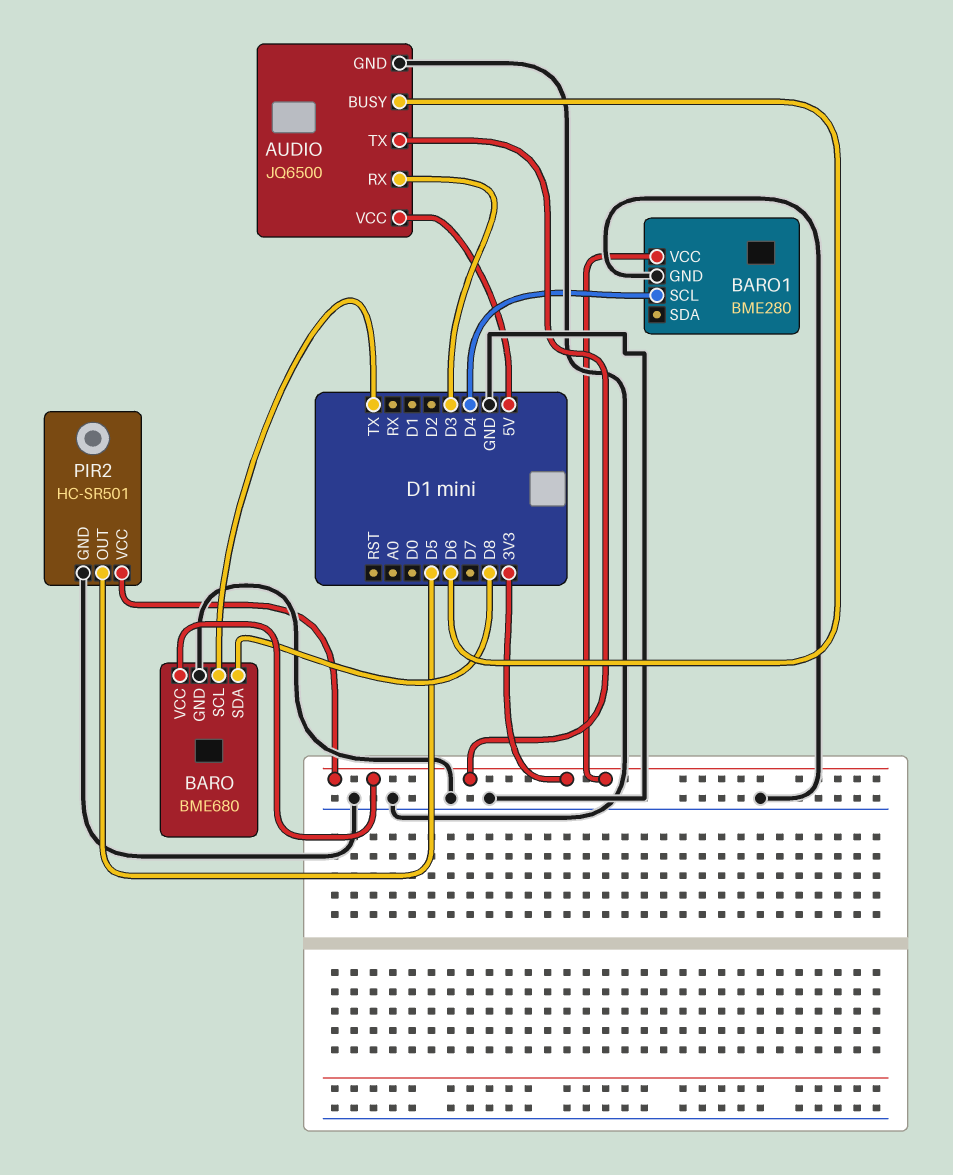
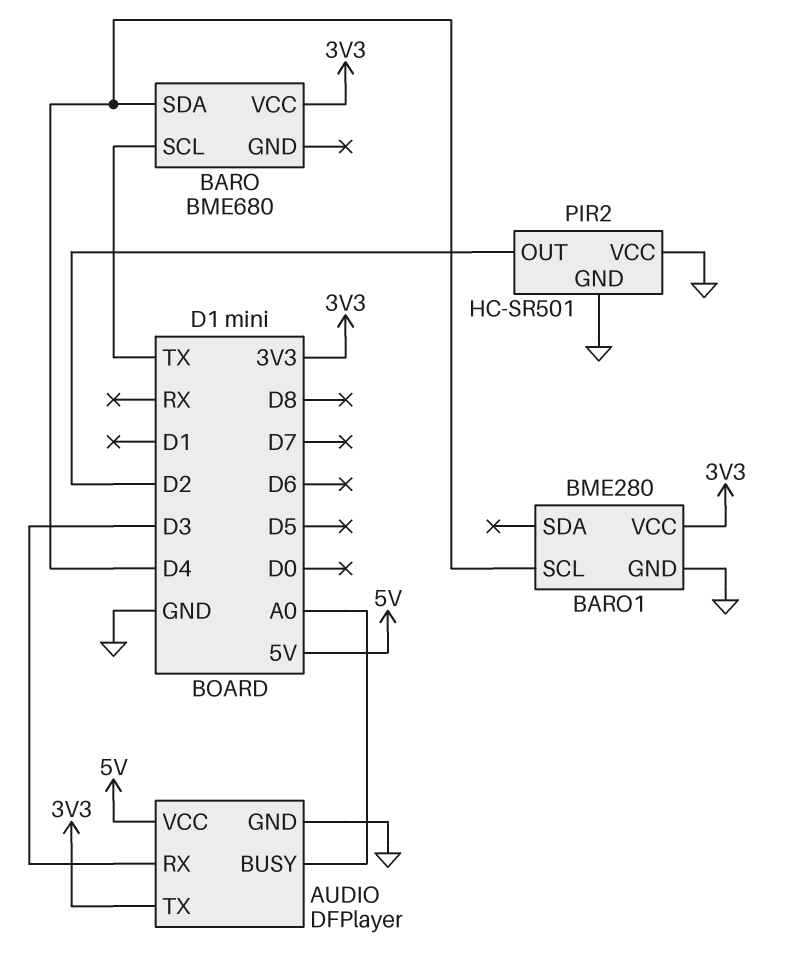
AUDIO: JQ6500 -> DFPlayer
AUDIO pin BUSY: D6 -> A0
BARO pin GND: GND -> none
BARO pin SDA: D8 -> D4
PIR2 pin OUT: D5 -> D2
PIR2 pin VCC: 3V3 -> GND

